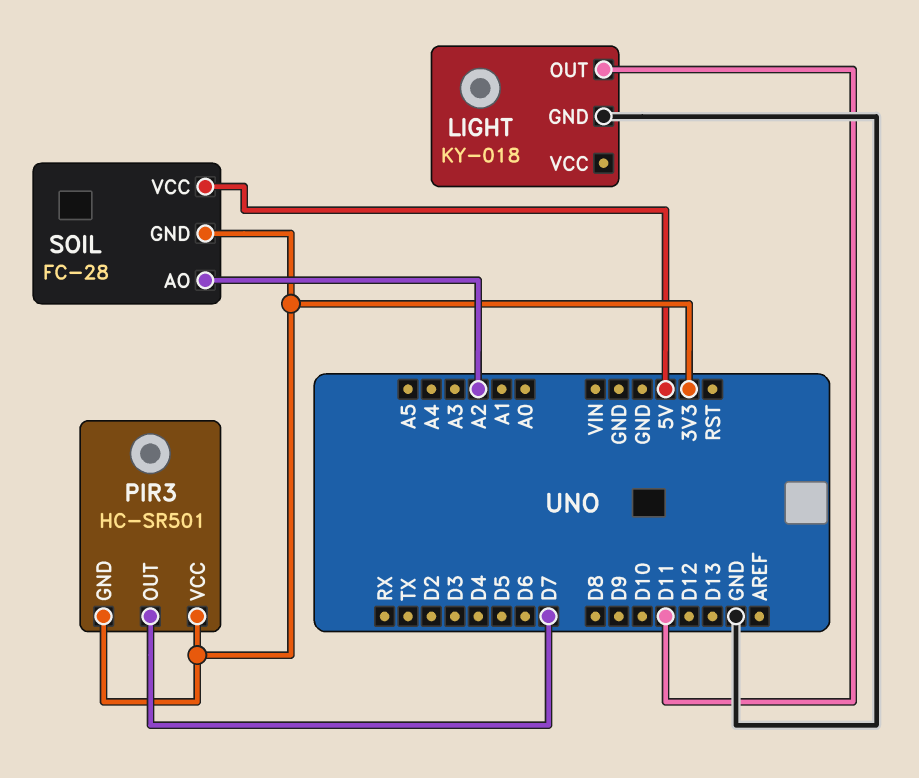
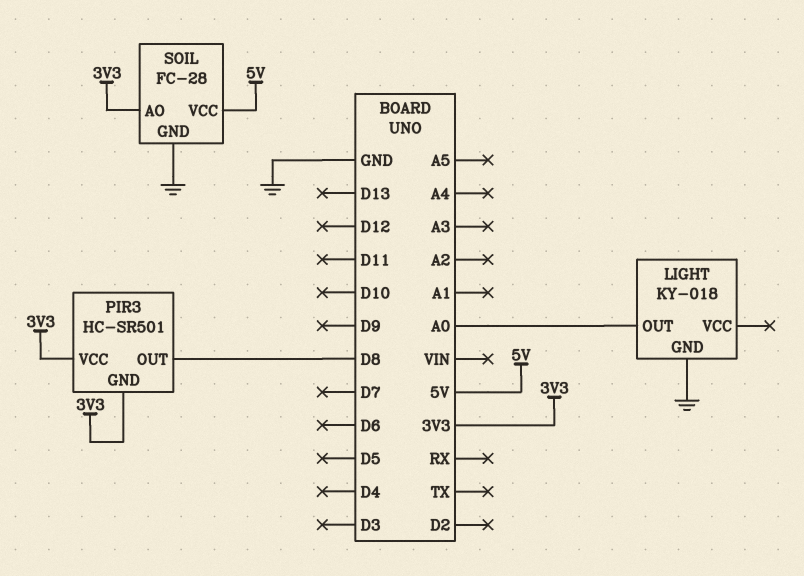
LIGHT pin OUT: D11 -> A0
PIR3 pin OUT: D7 -> D8
SOIL pin AO: A2 -> 3V3
SOIL pin GND: 3V3 -> GND

